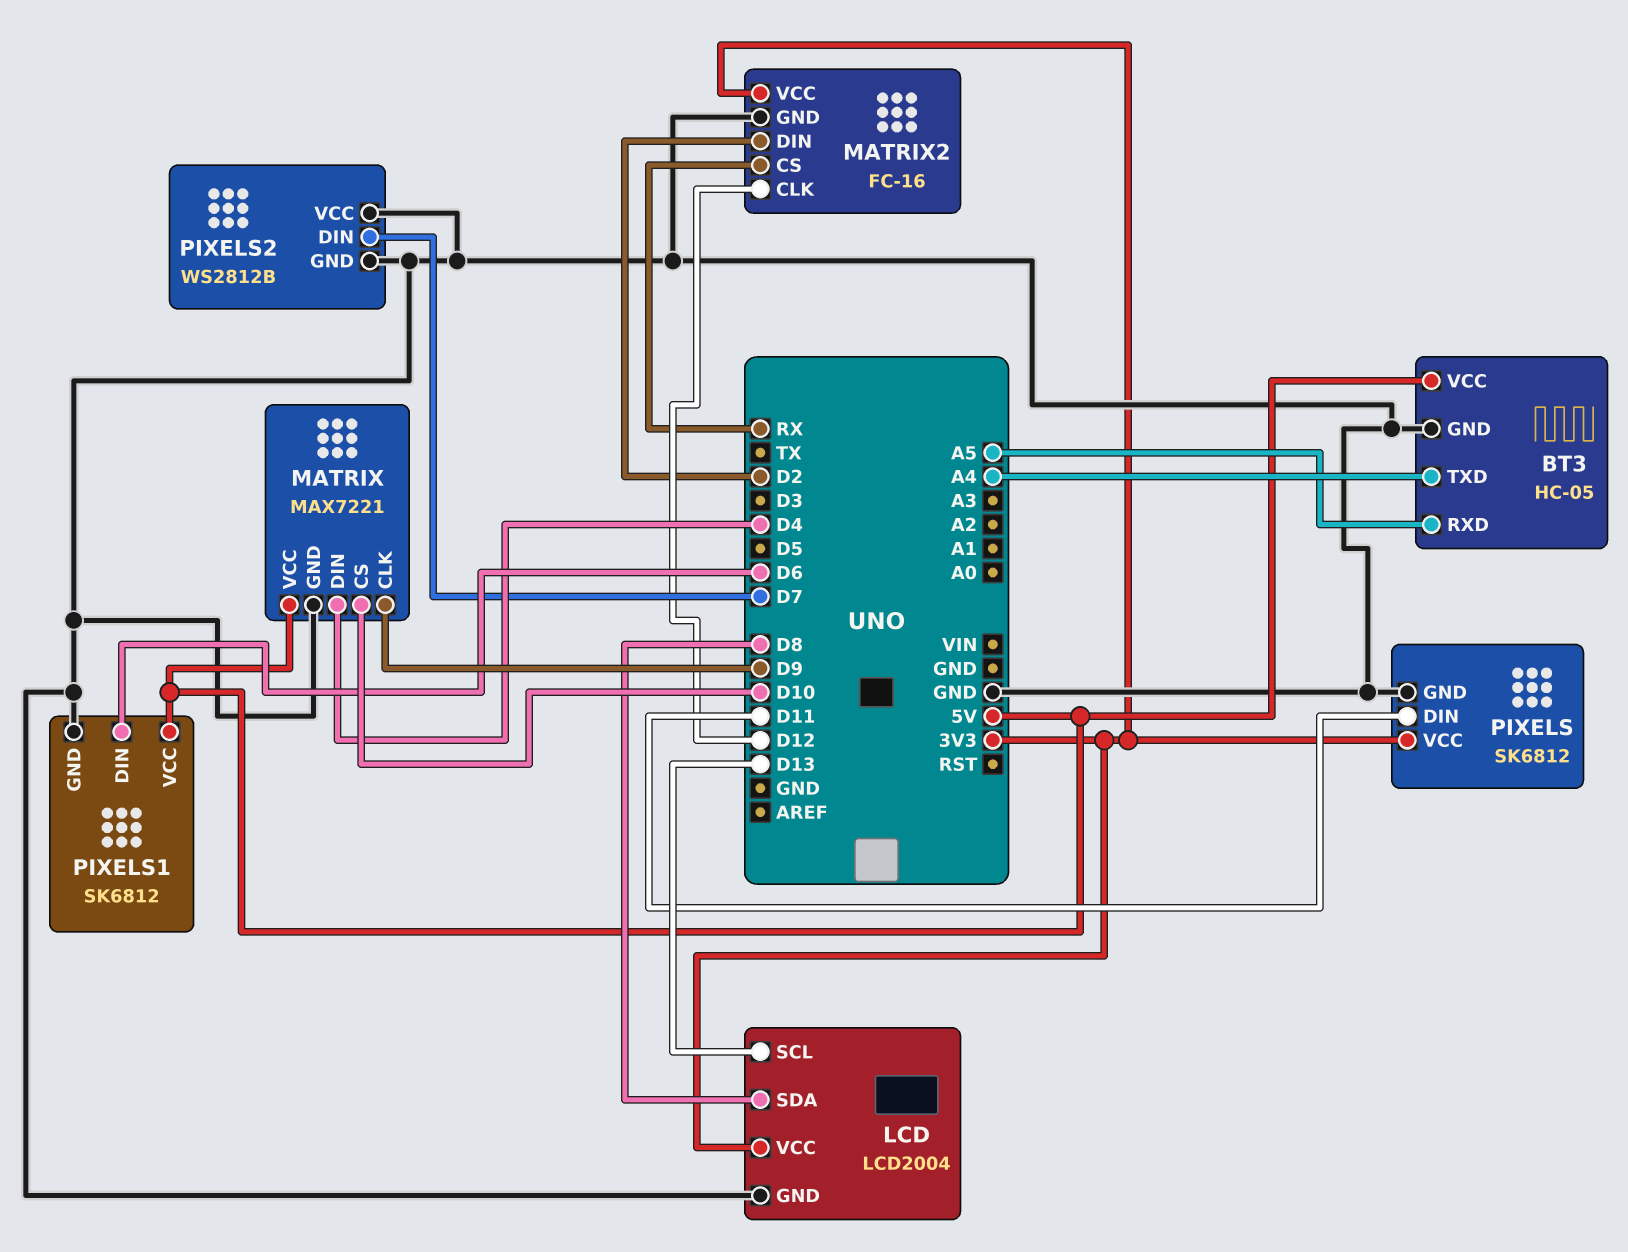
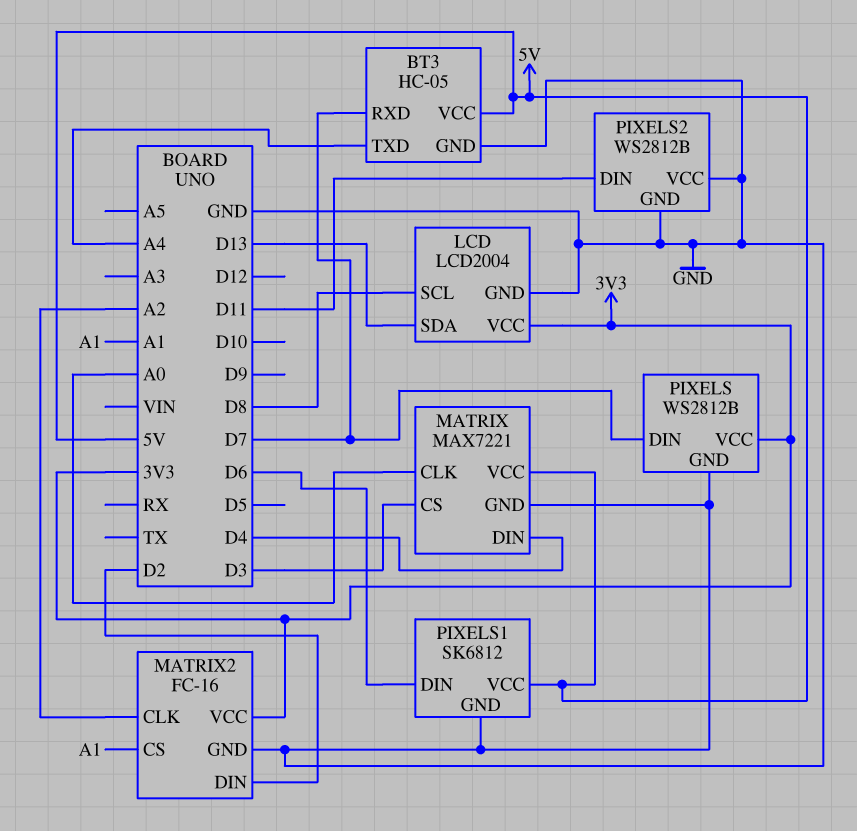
BT3 pin RXD: A5 -> D7
LCD pin SCL: D13 -> D8
LCD pin SDA: D8 -> D13
MATRIX pin CLK: D9 -> A0
MATRIX pin CS: D10 -> D3
MATRIX2 pin CLK: D12 -> A2
MATRIX2 pin CS: RX -> A1
PIXELS: SK6812 -> WS2812B
PIXELS pin DIN: D11 -> D7
PIXELS2 pin DIN: D7 -> D11

